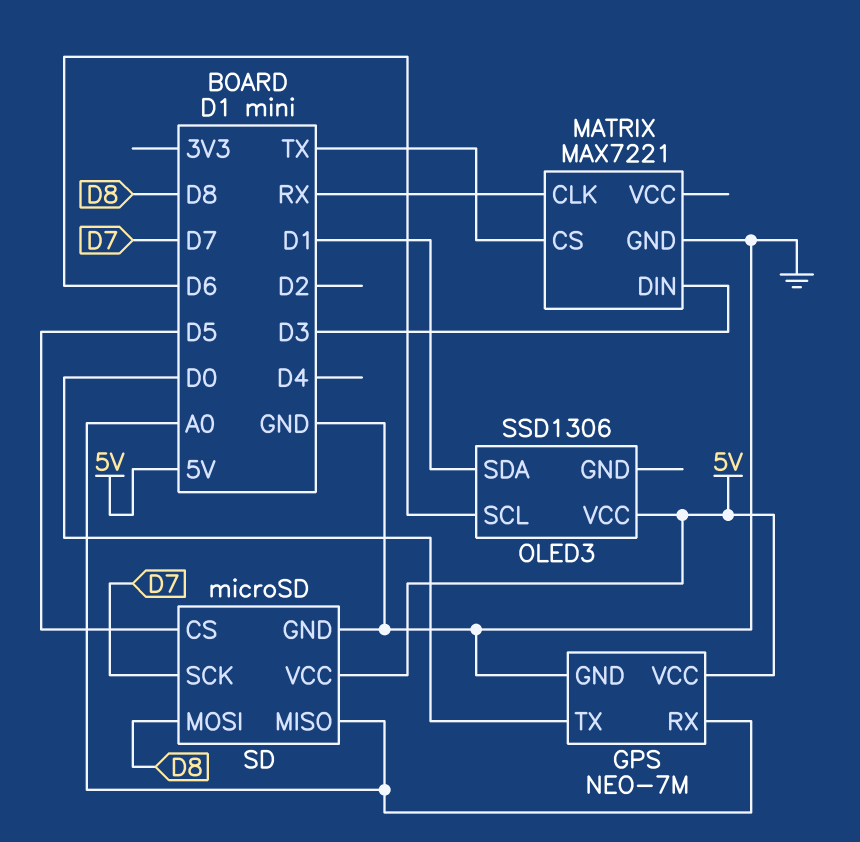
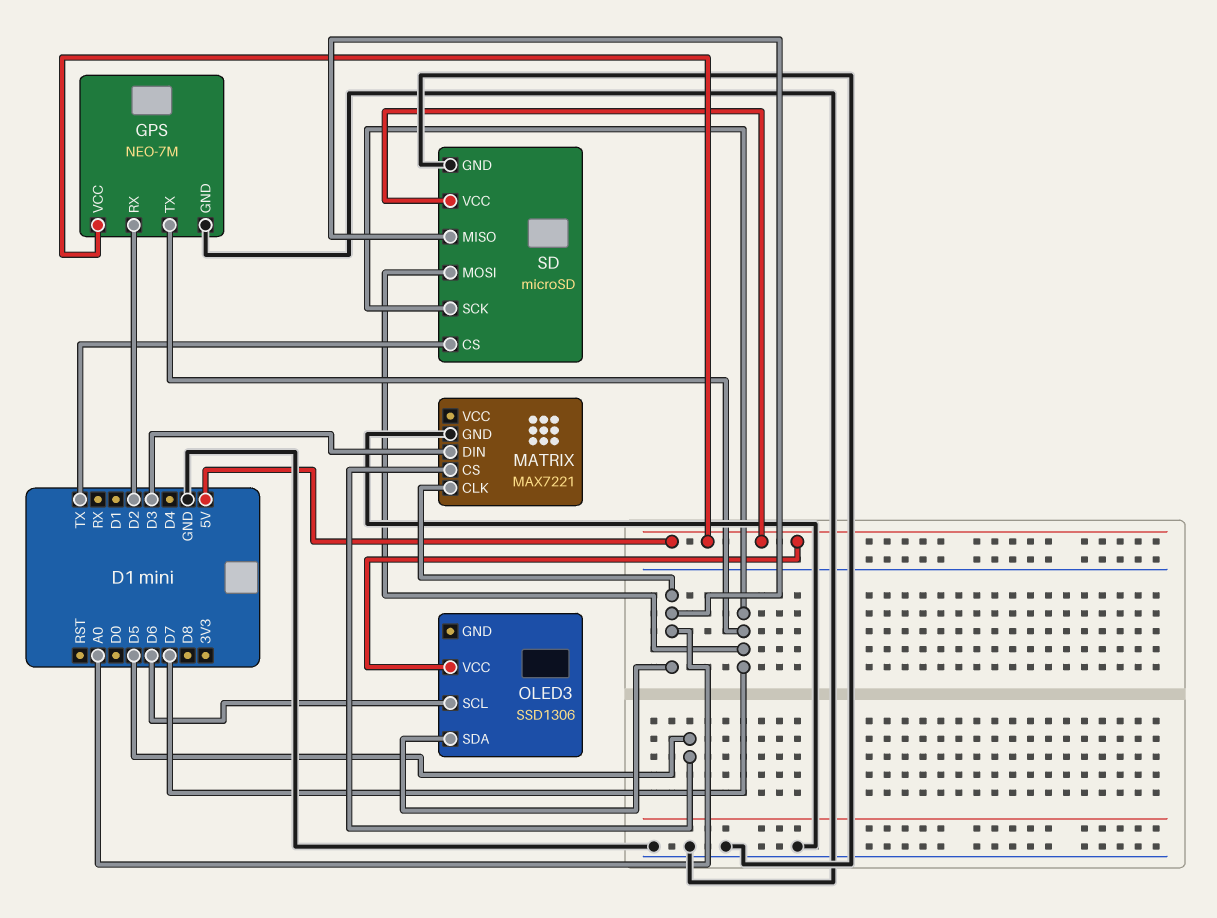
GPS pin RX: A0 -> D2
GPS pin TX: D0 -> D7
MATRIX pin CLK: RX -> A0
MATRIX pin CS: TX -> D5
OLED3 pin SDA: D1 -> A0
SD pin CS: D5 -> TX
SD pin MOSI: D8 -> D7

